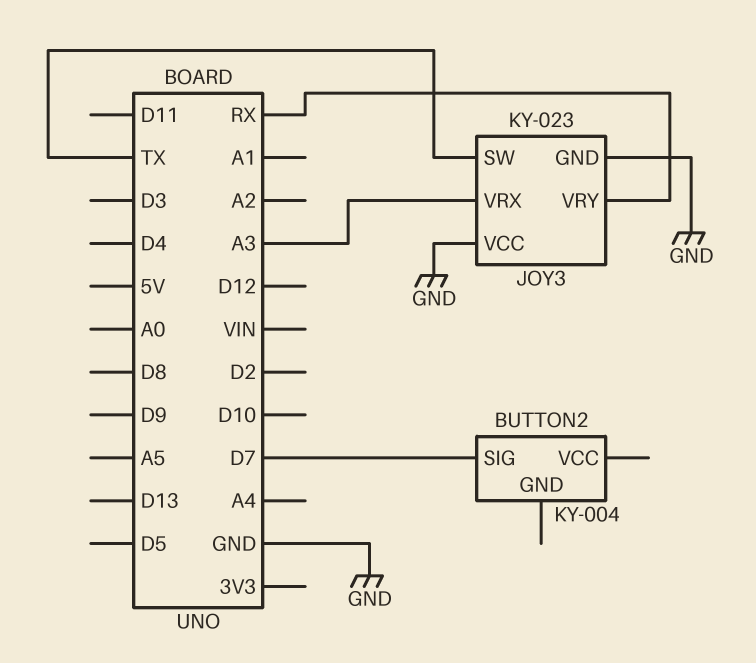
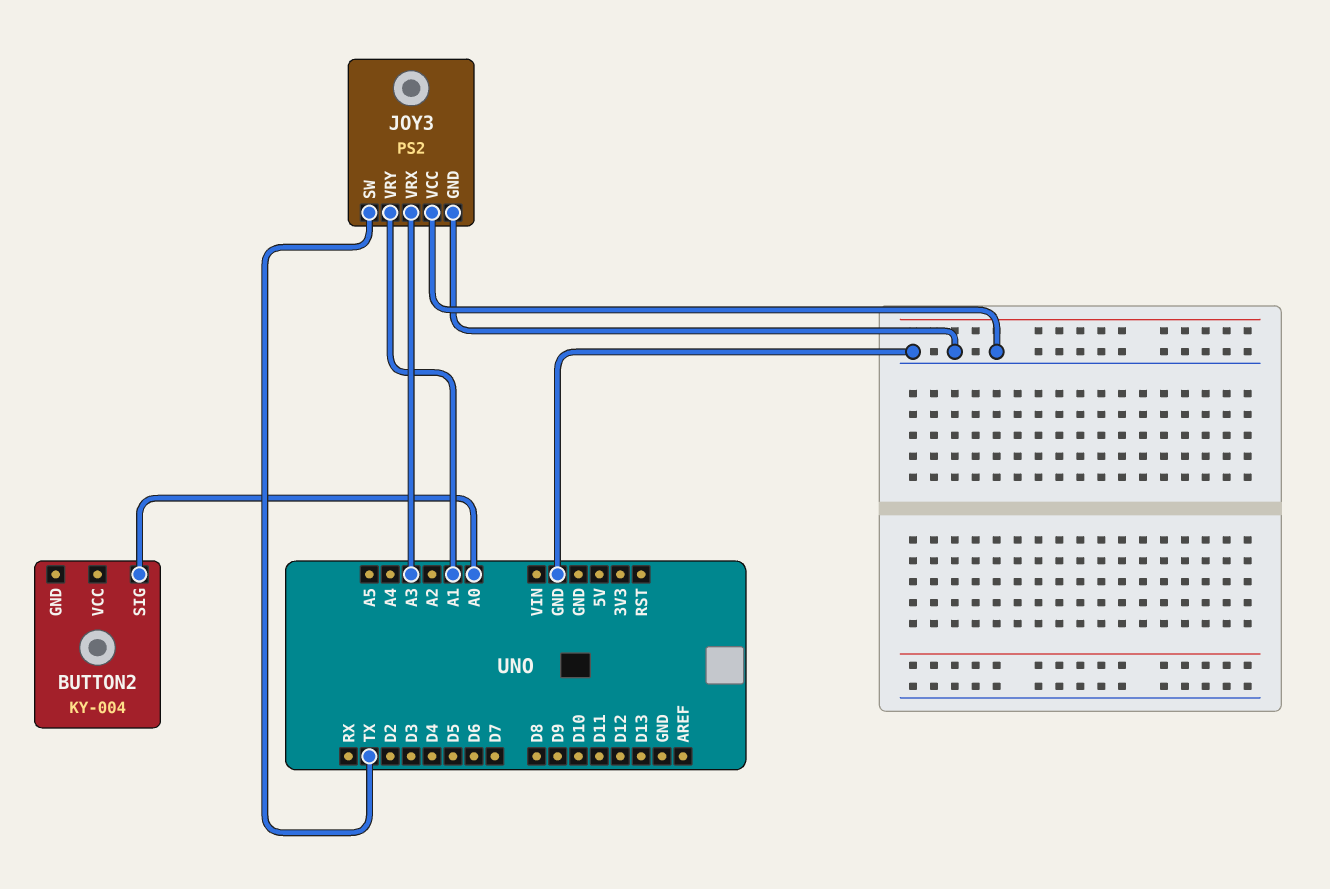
BUTTON2 pin SIG: D7 -> A0
JOY3: KY-023 -> PS2
JOY3 pin VRY: RX -> A1

